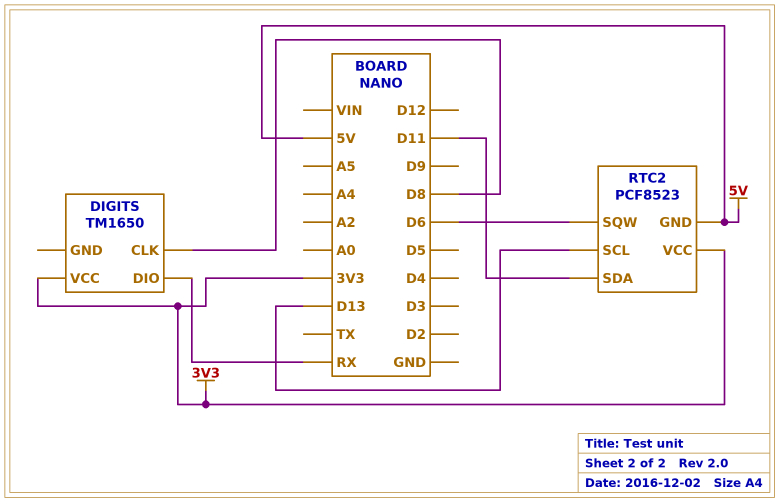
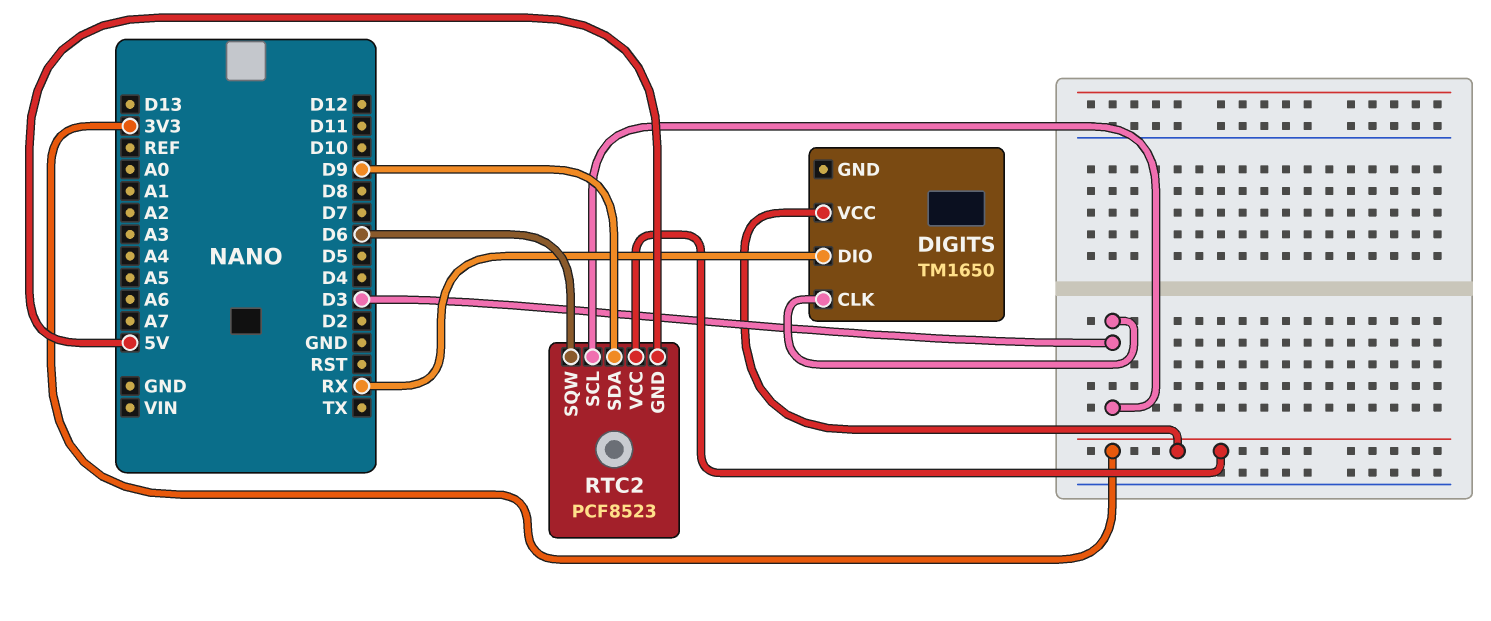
DIGITS pin CLK: D8 -> D3
RTC2 pin SCL: D13 -> D3
RTC2 pin SDA: D11 -> D9

